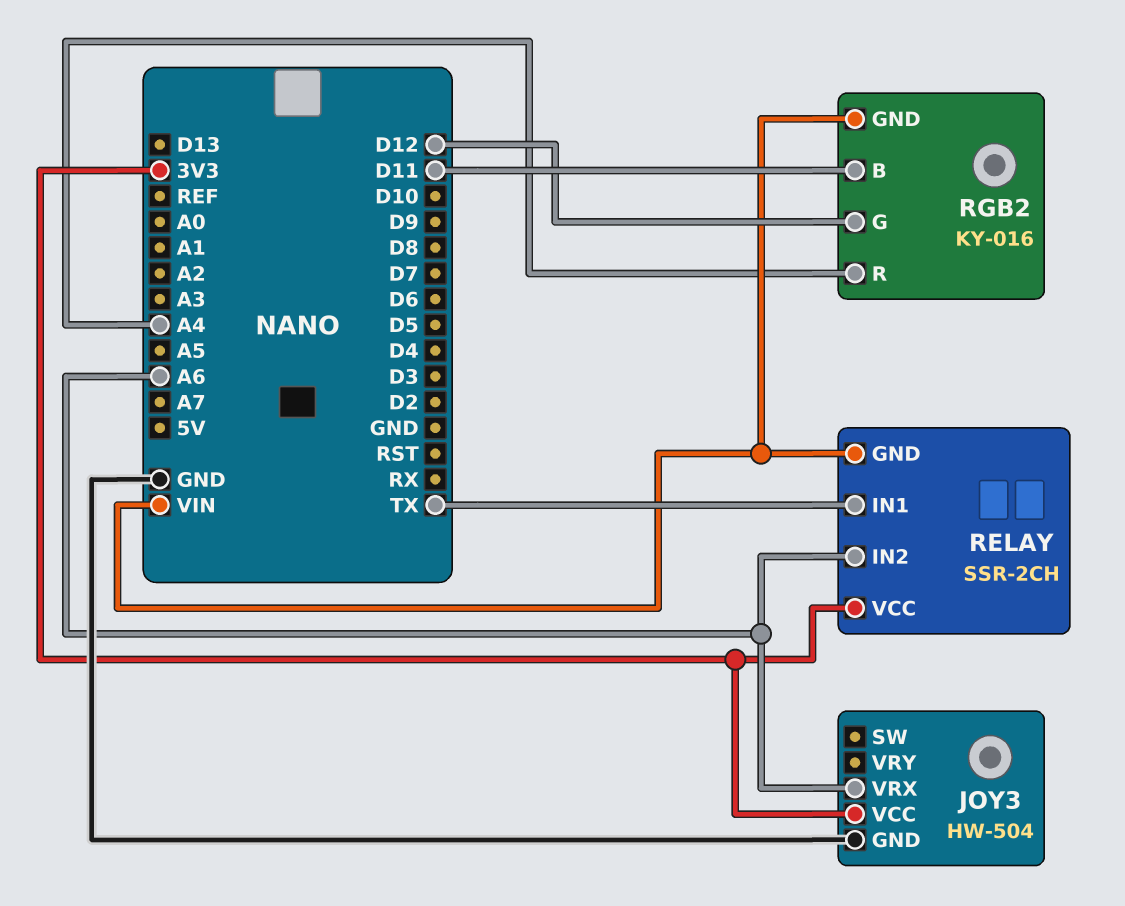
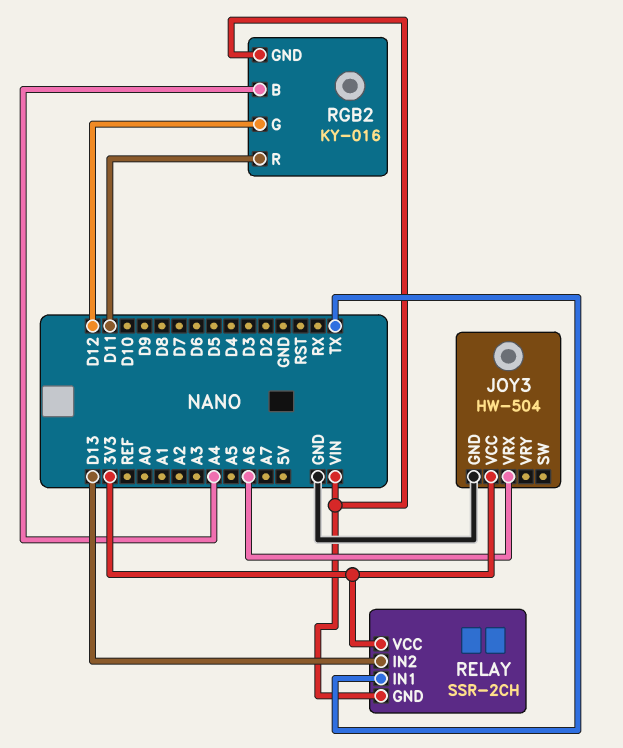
RELAY pin IN2: A6 -> D13
RGB2 pin B: D11 -> A4
RGB2 pin R: A4 -> D11

